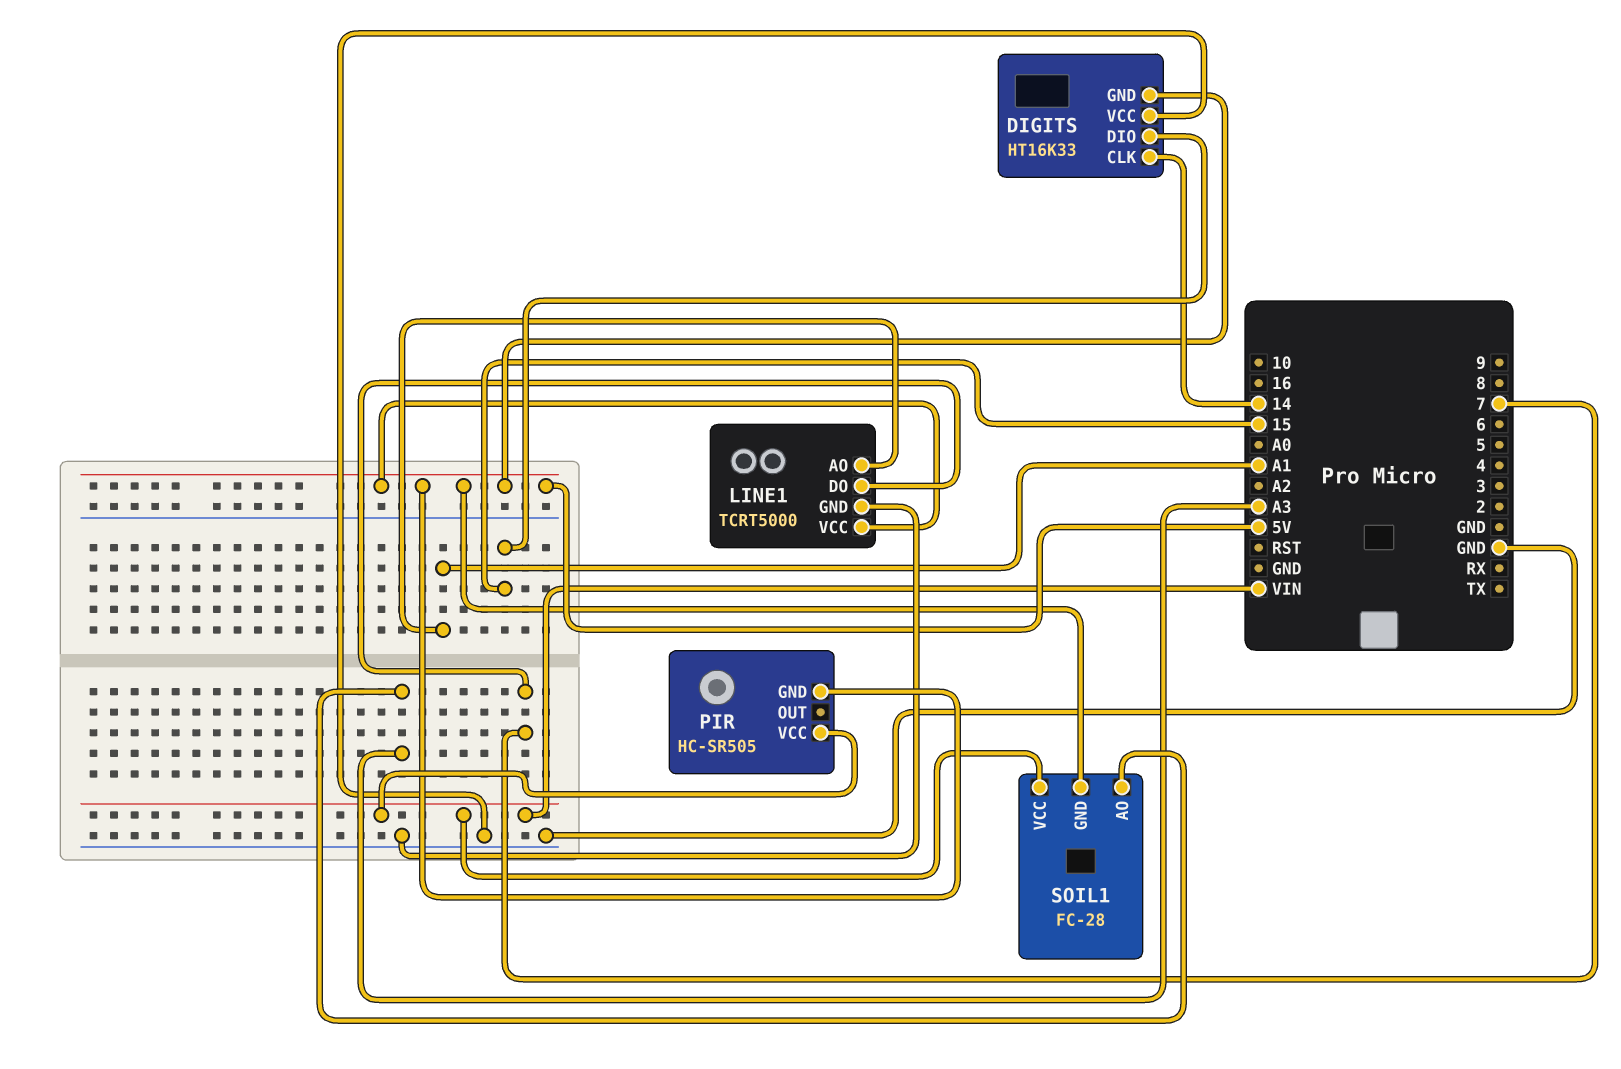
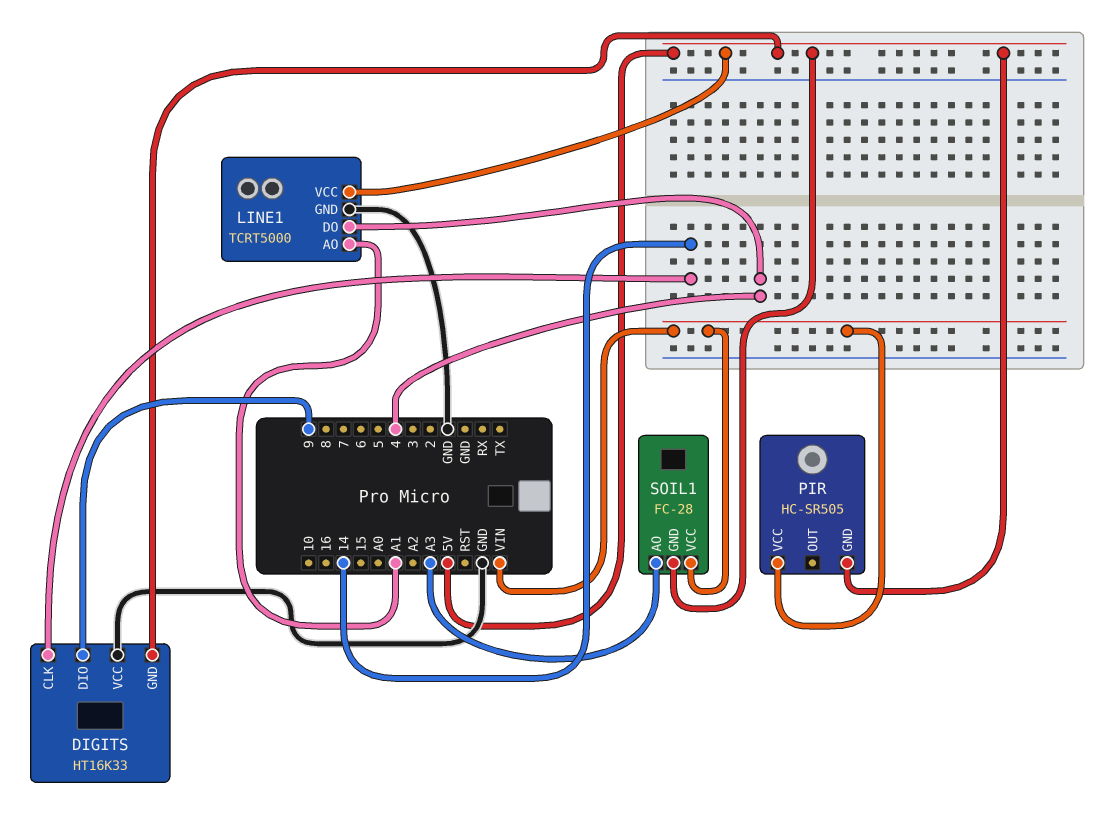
DIGITS pin DIO: 15 -> 9
LINE1 pin DO: 7 -> 4

